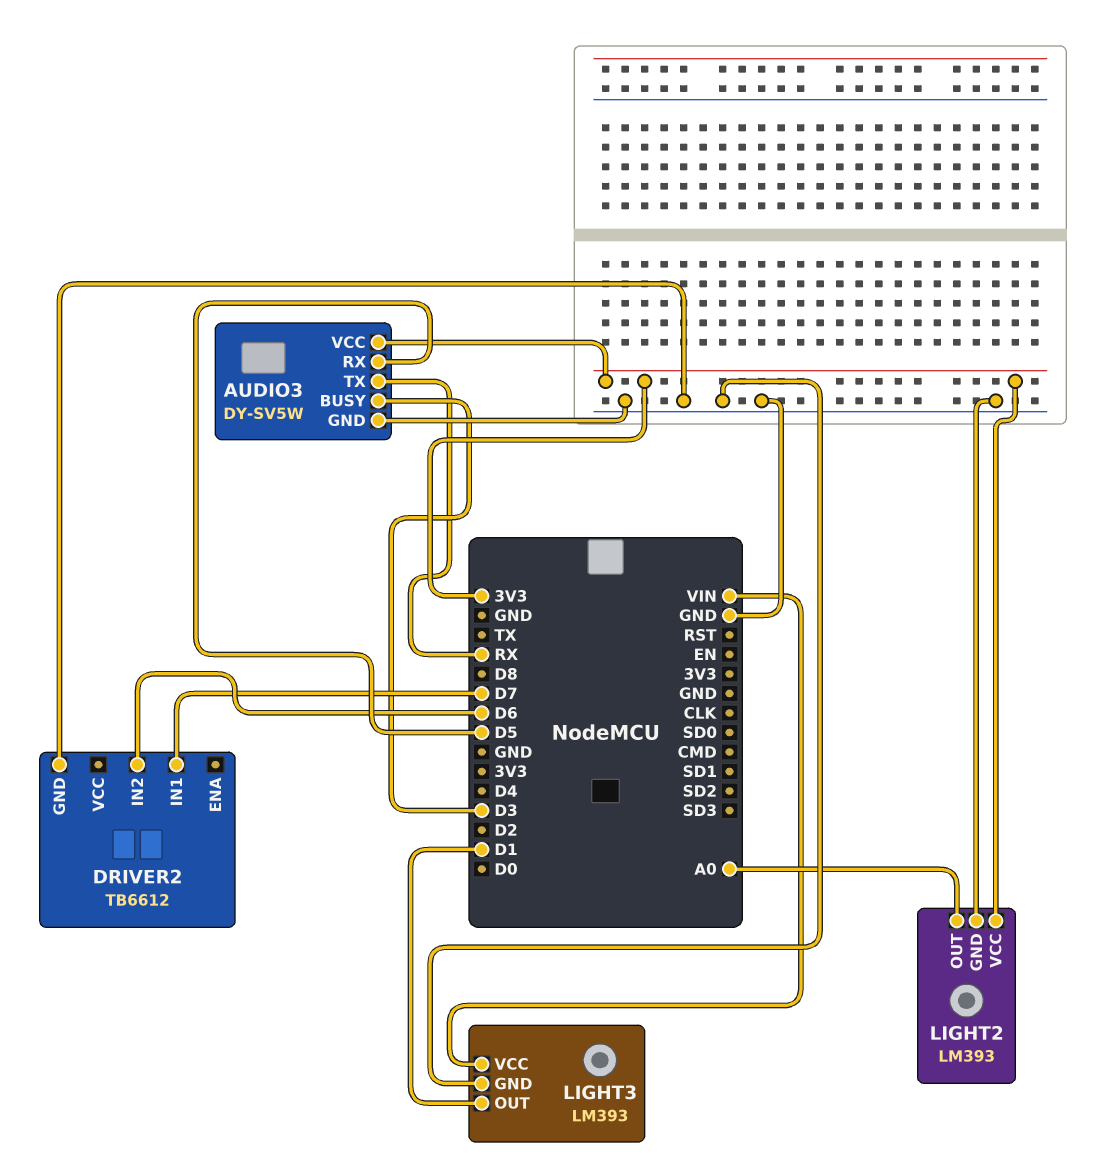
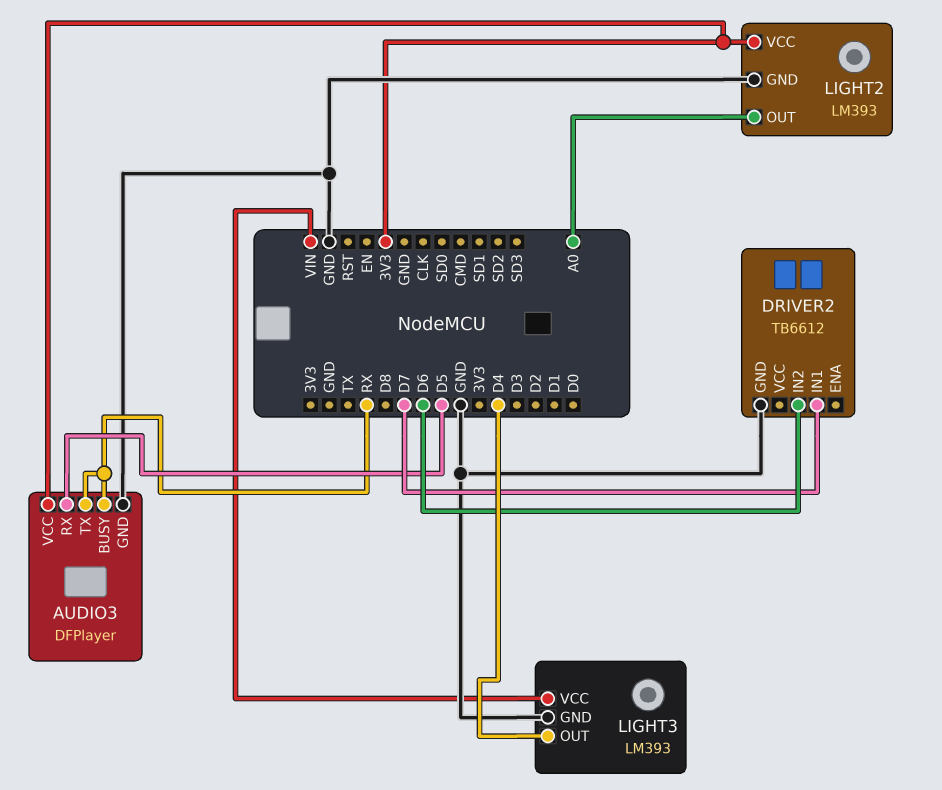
AUDIO3: DY-SV5W -> DFPlayer
AUDIO3 pin BUSY: D3 -> RX
LIGHT3 pin OUT: D1 -> D4

